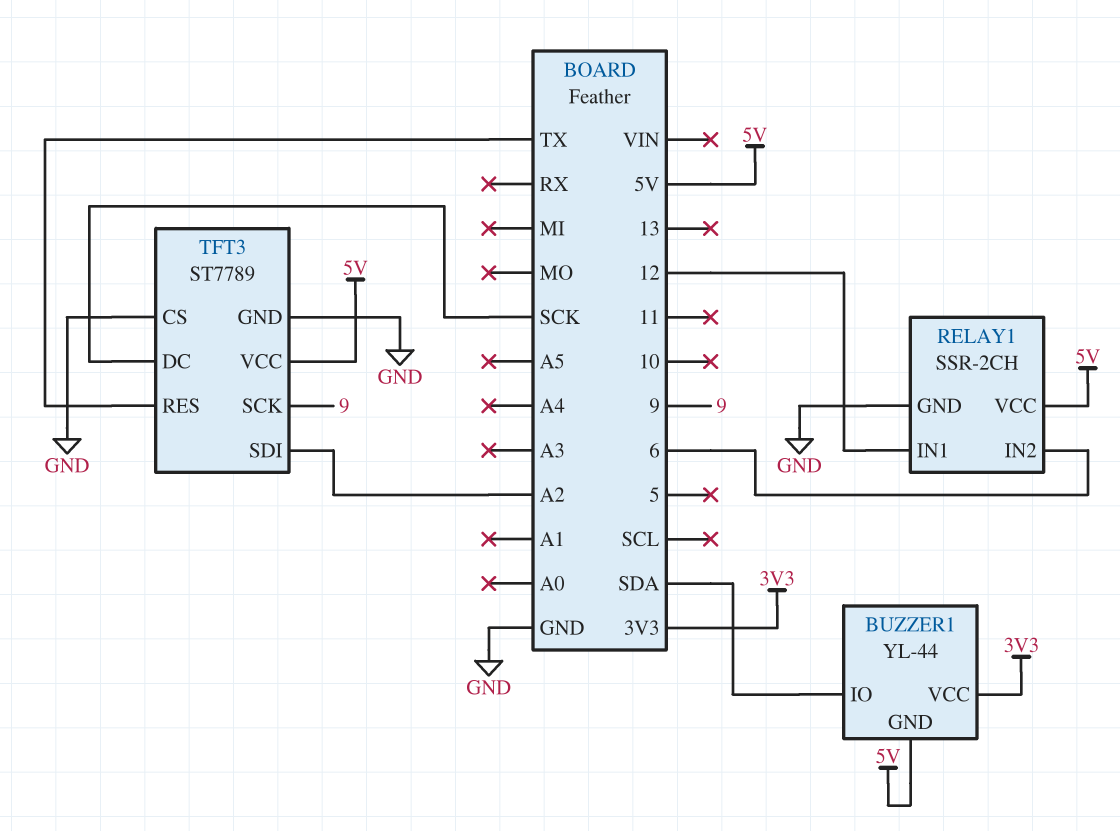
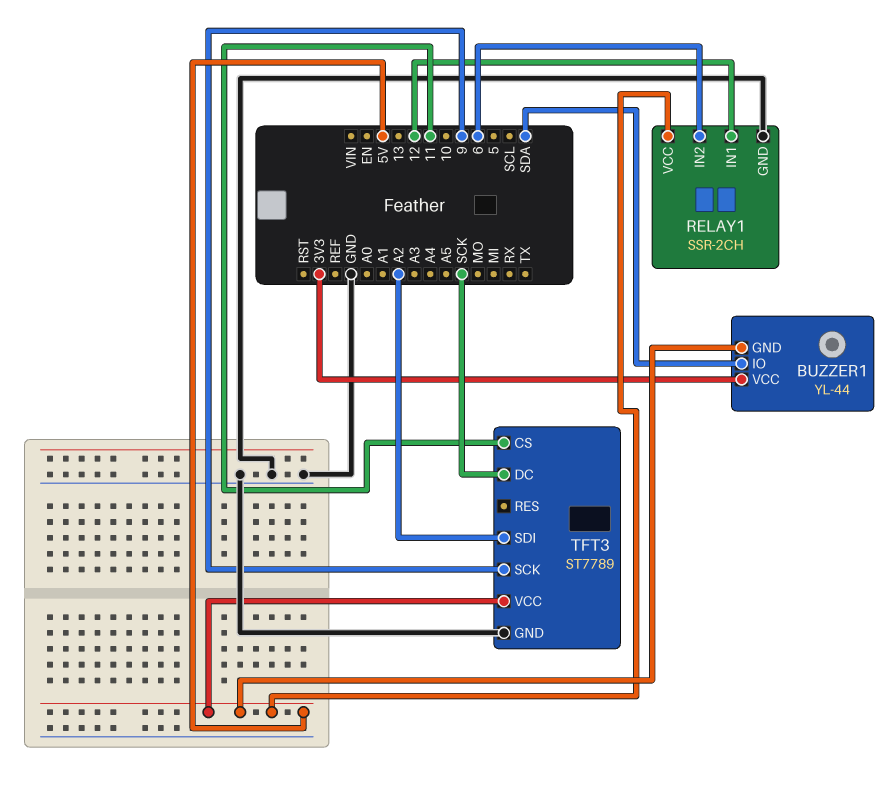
TFT3 pin CS: GND -> 11
TFT3 pin RES: TX -> none

